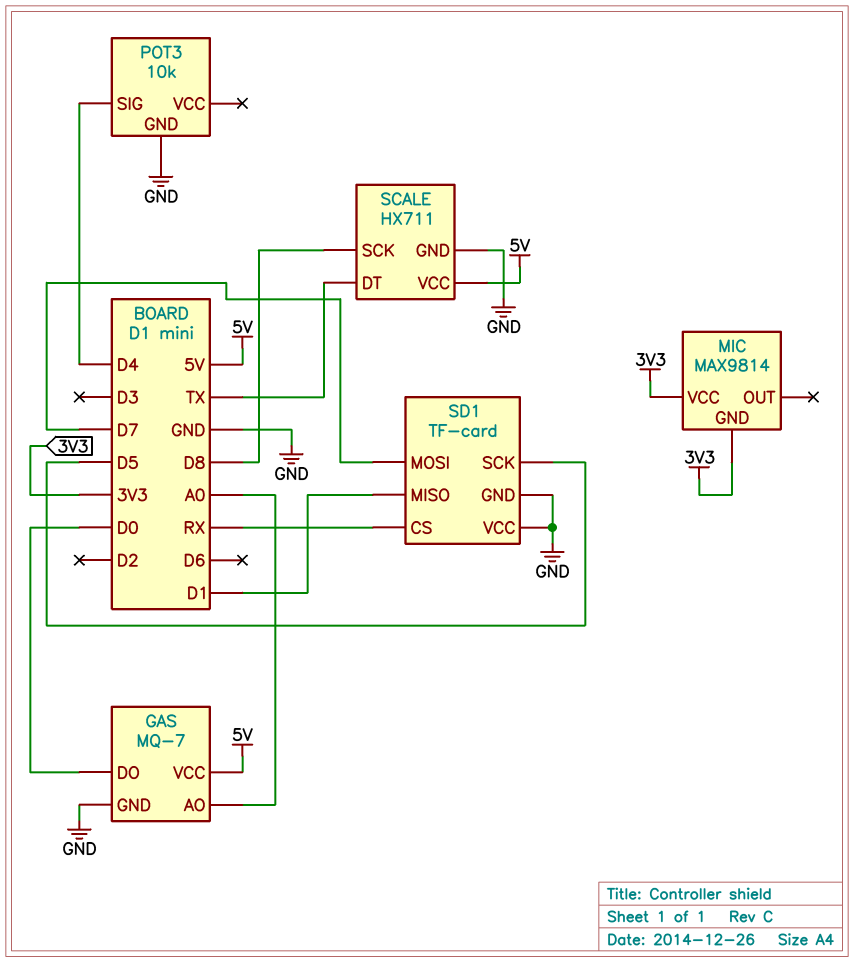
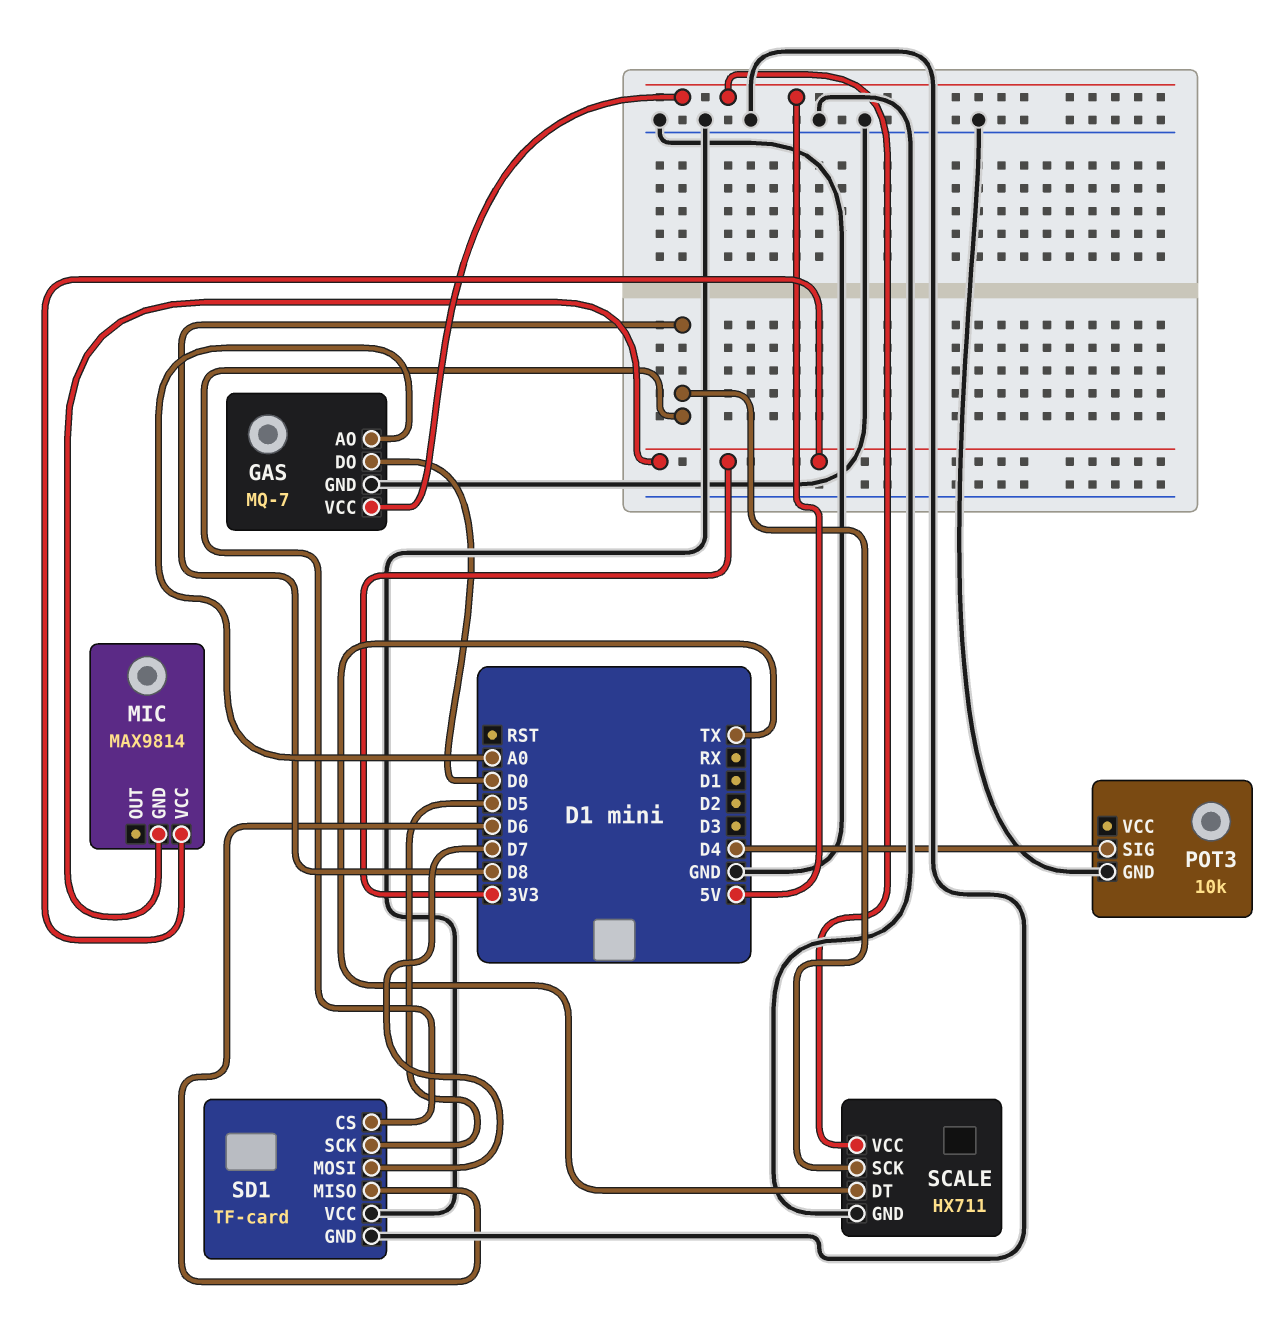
SD1 pin CS: RX -> D8
SD1 pin MISO: D1 -> D6

